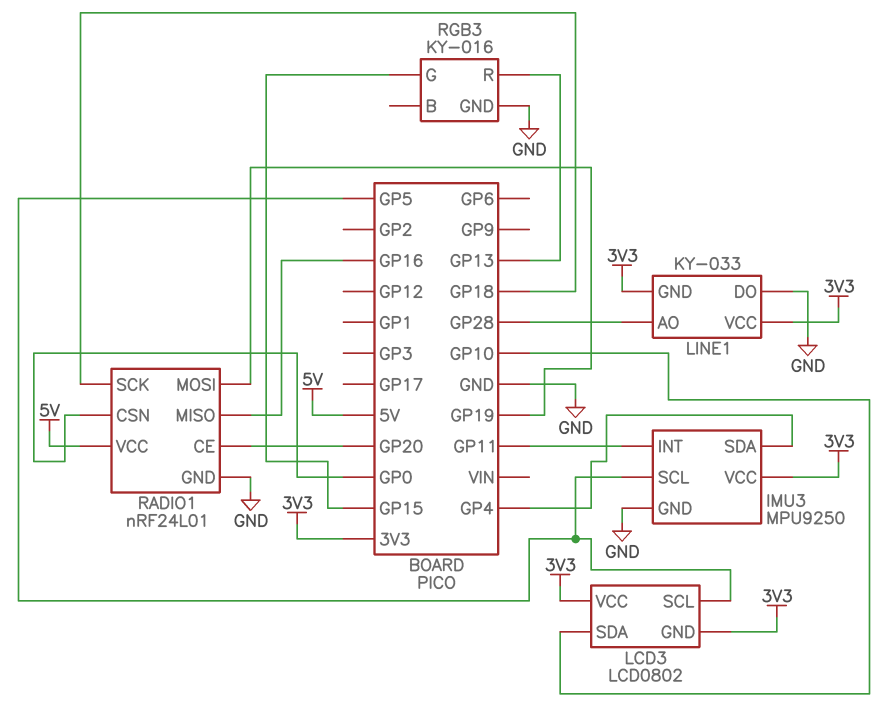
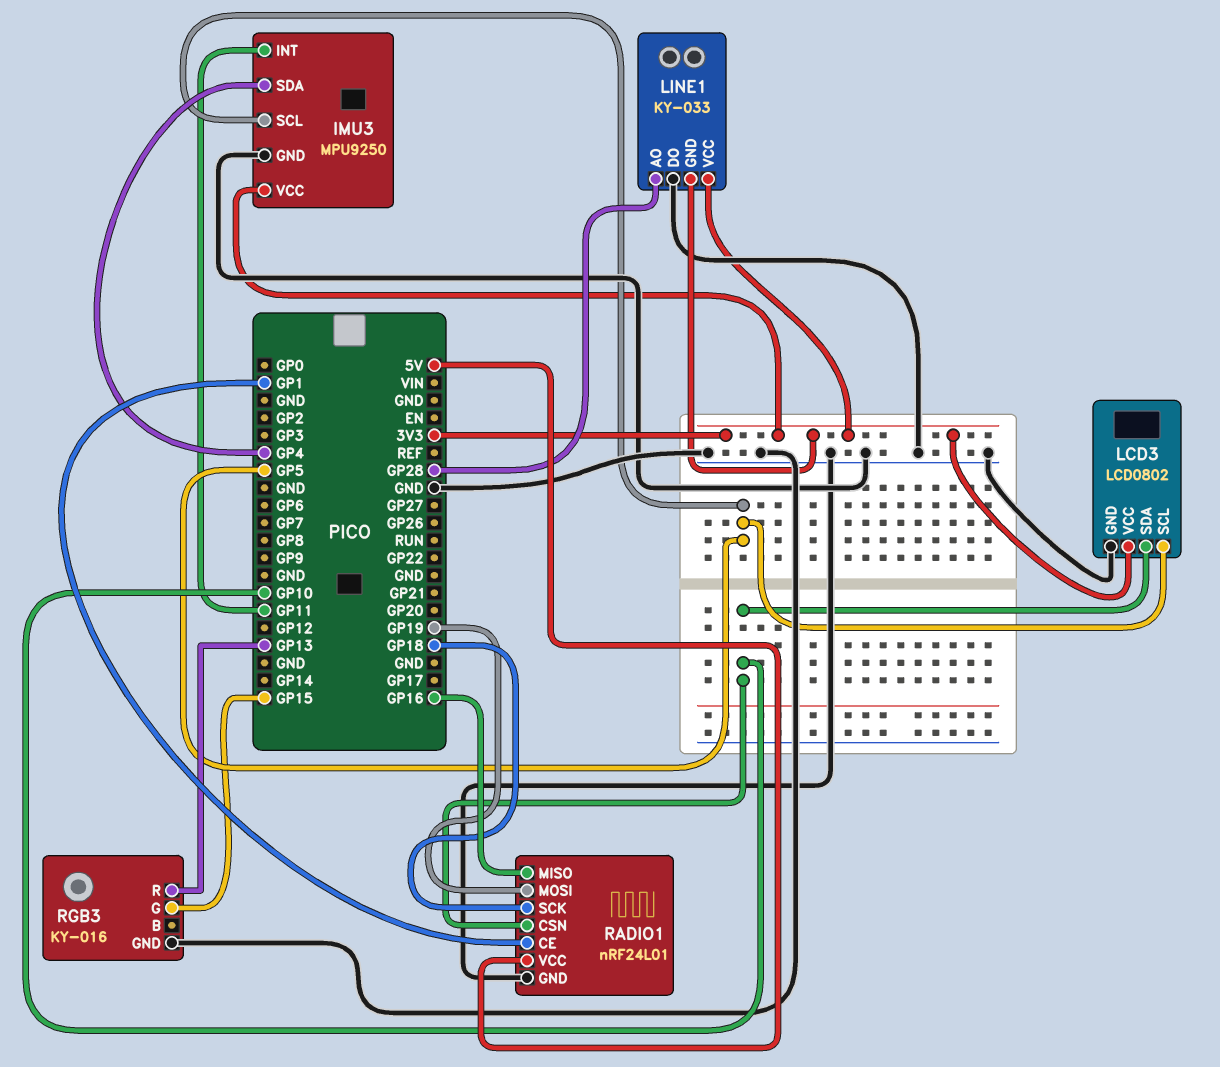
LCD3 pin GND: 3V3 -> GND
RADIO1 pin CE: GP20 -> GP1
RADIO1 pin CSN: GP0 -> GP10

